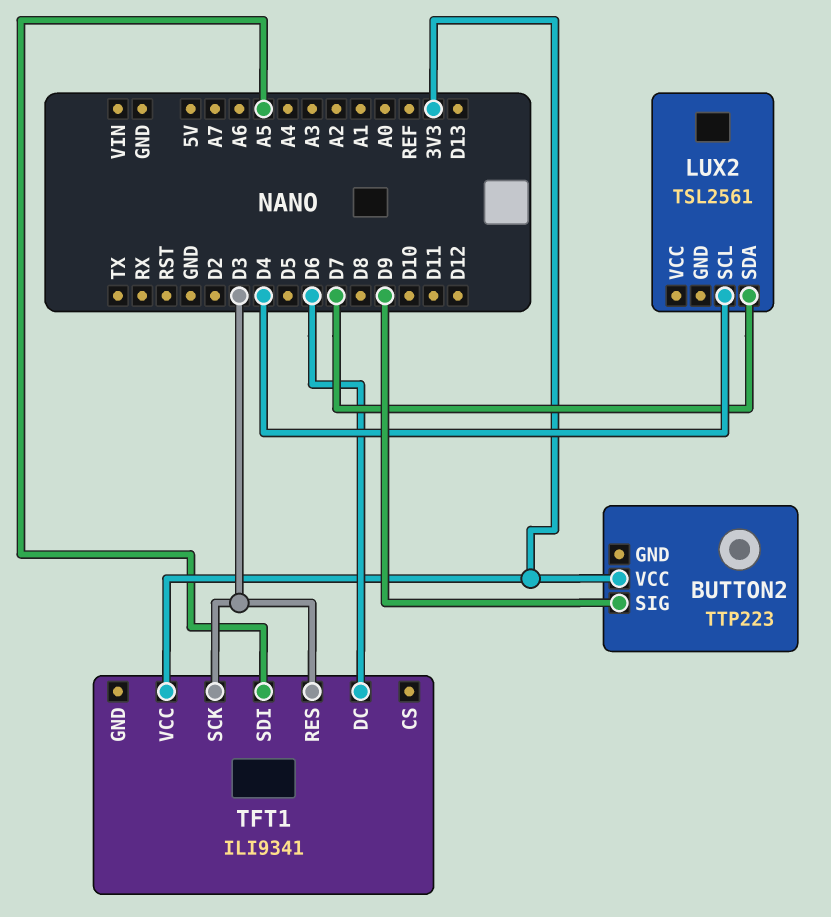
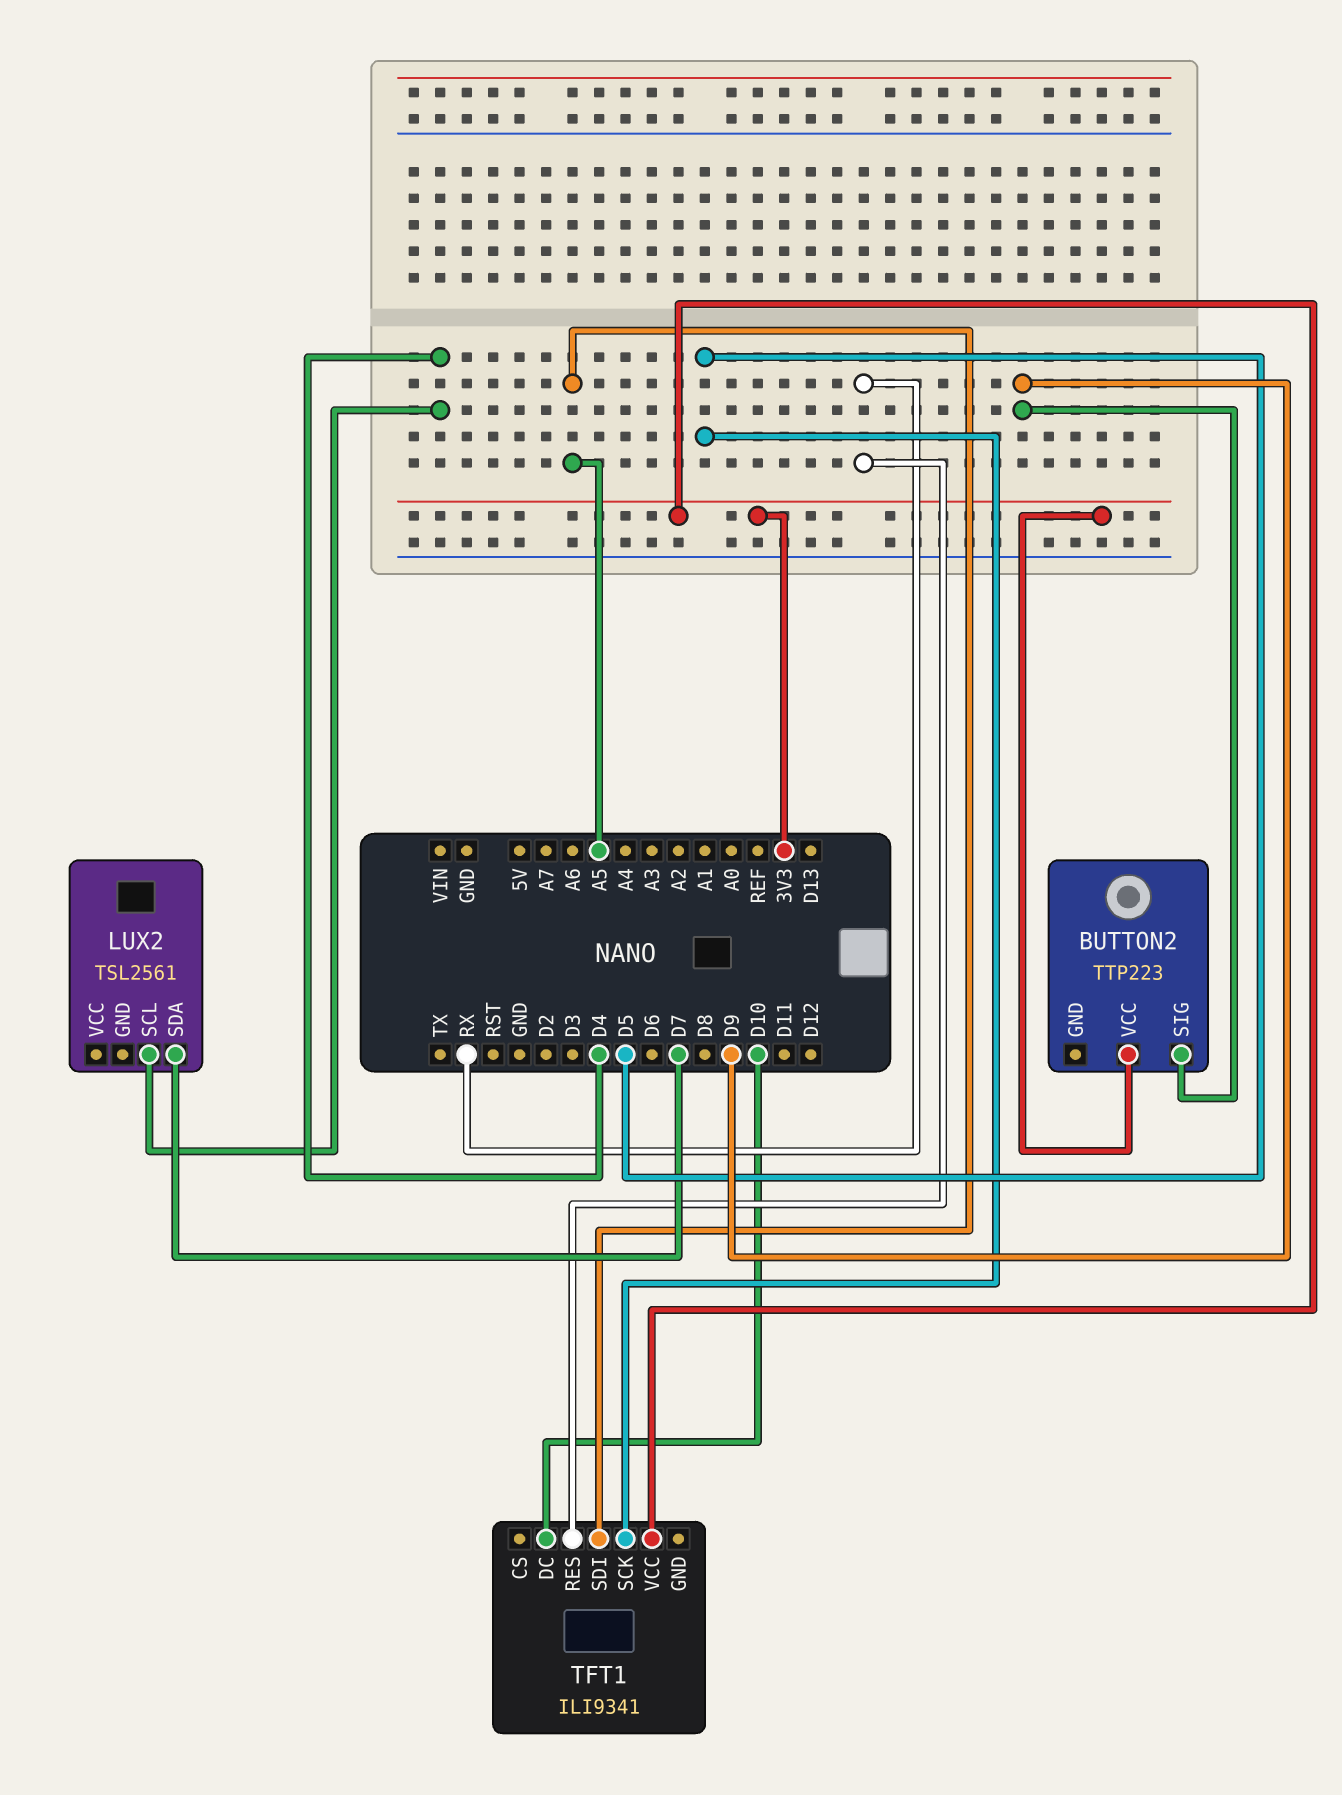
TFT1 pin DC: D6 -> D10
TFT1 pin RES: D3 -> RX
TFT1 pin SCK: D3 -> D5

